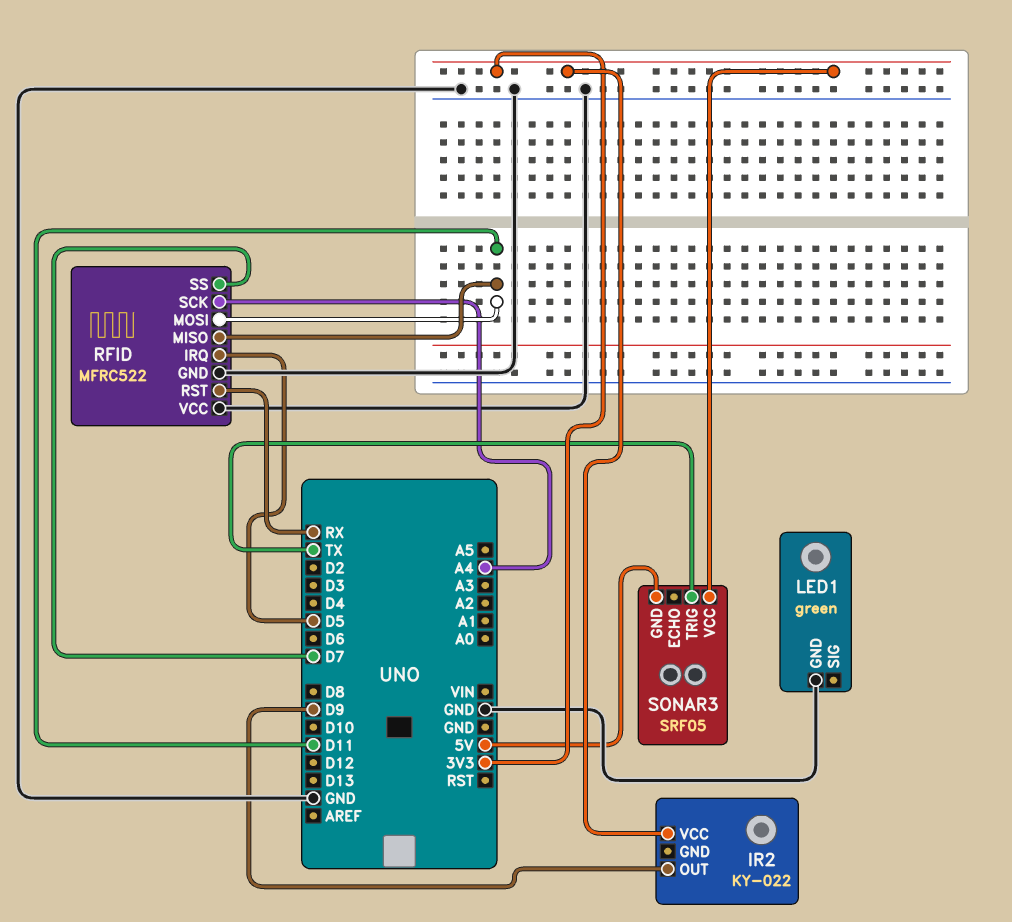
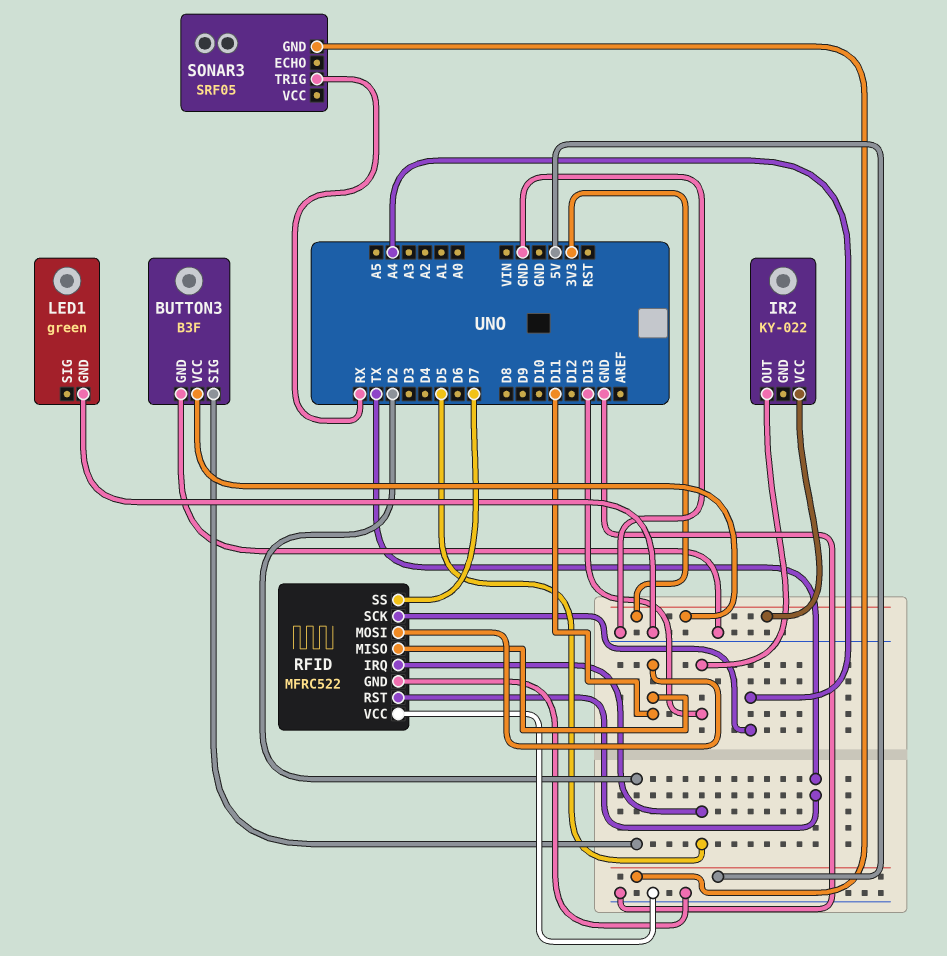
BUTTON3: none -> B3F
BUTTON3 pin GND: none -> GND
BUTTON3 pin SIG: none -> D2
BUTTON3 pin VCC: none -> 3V3
IR2 pin OUT: D9 -> D13
RFID pin RST: RX -> TX
SONAR3 pin TRIG: TX -> RX
SONAR3 pin VCC: 3V3 -> none

